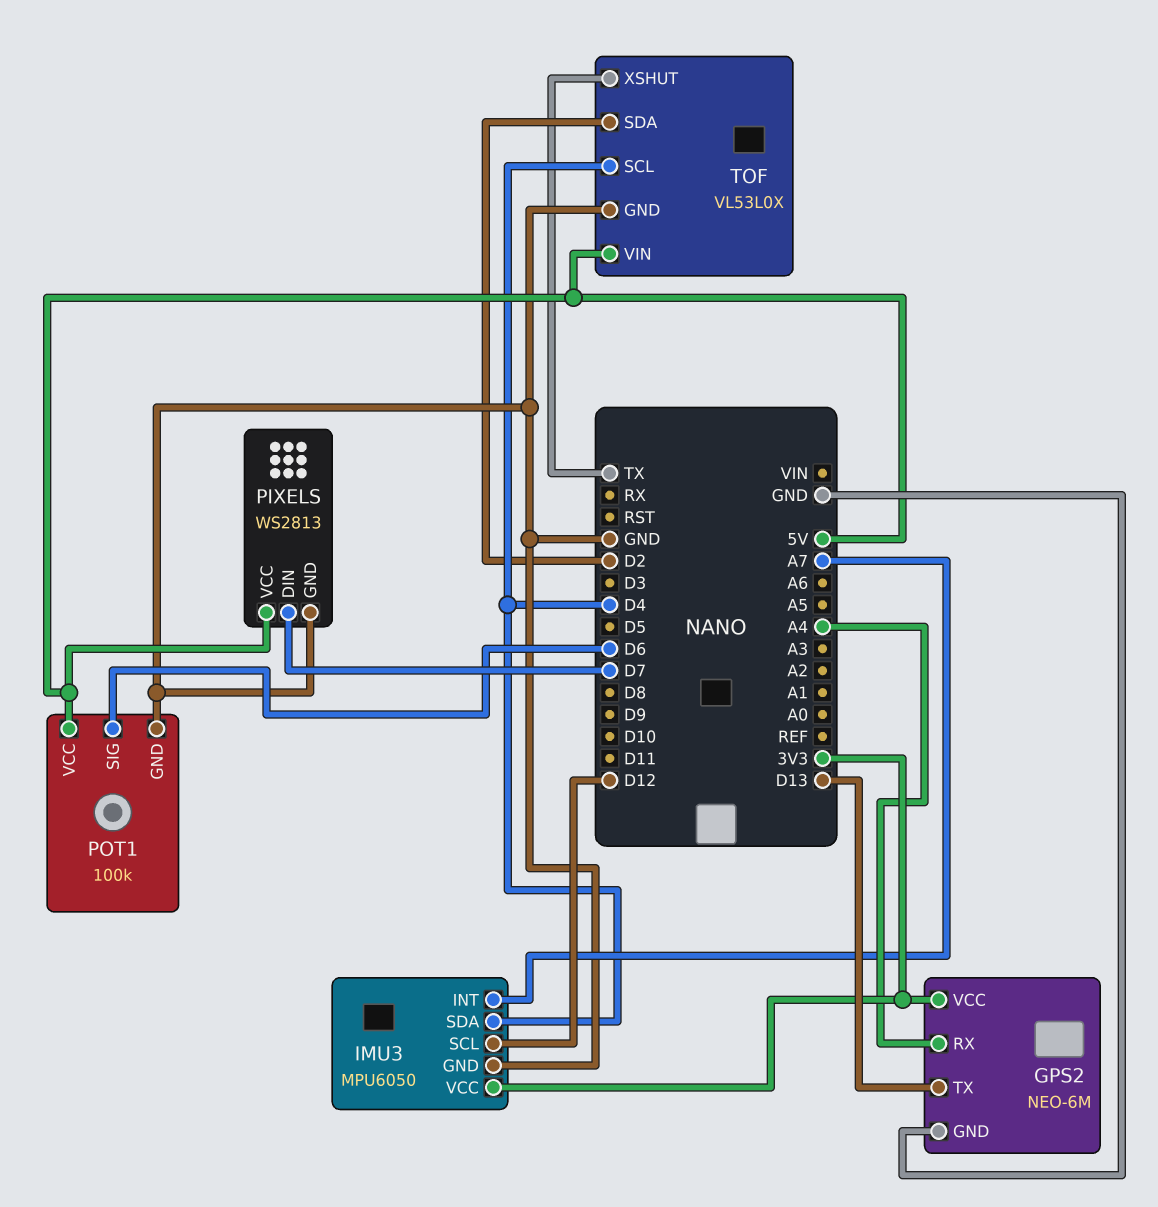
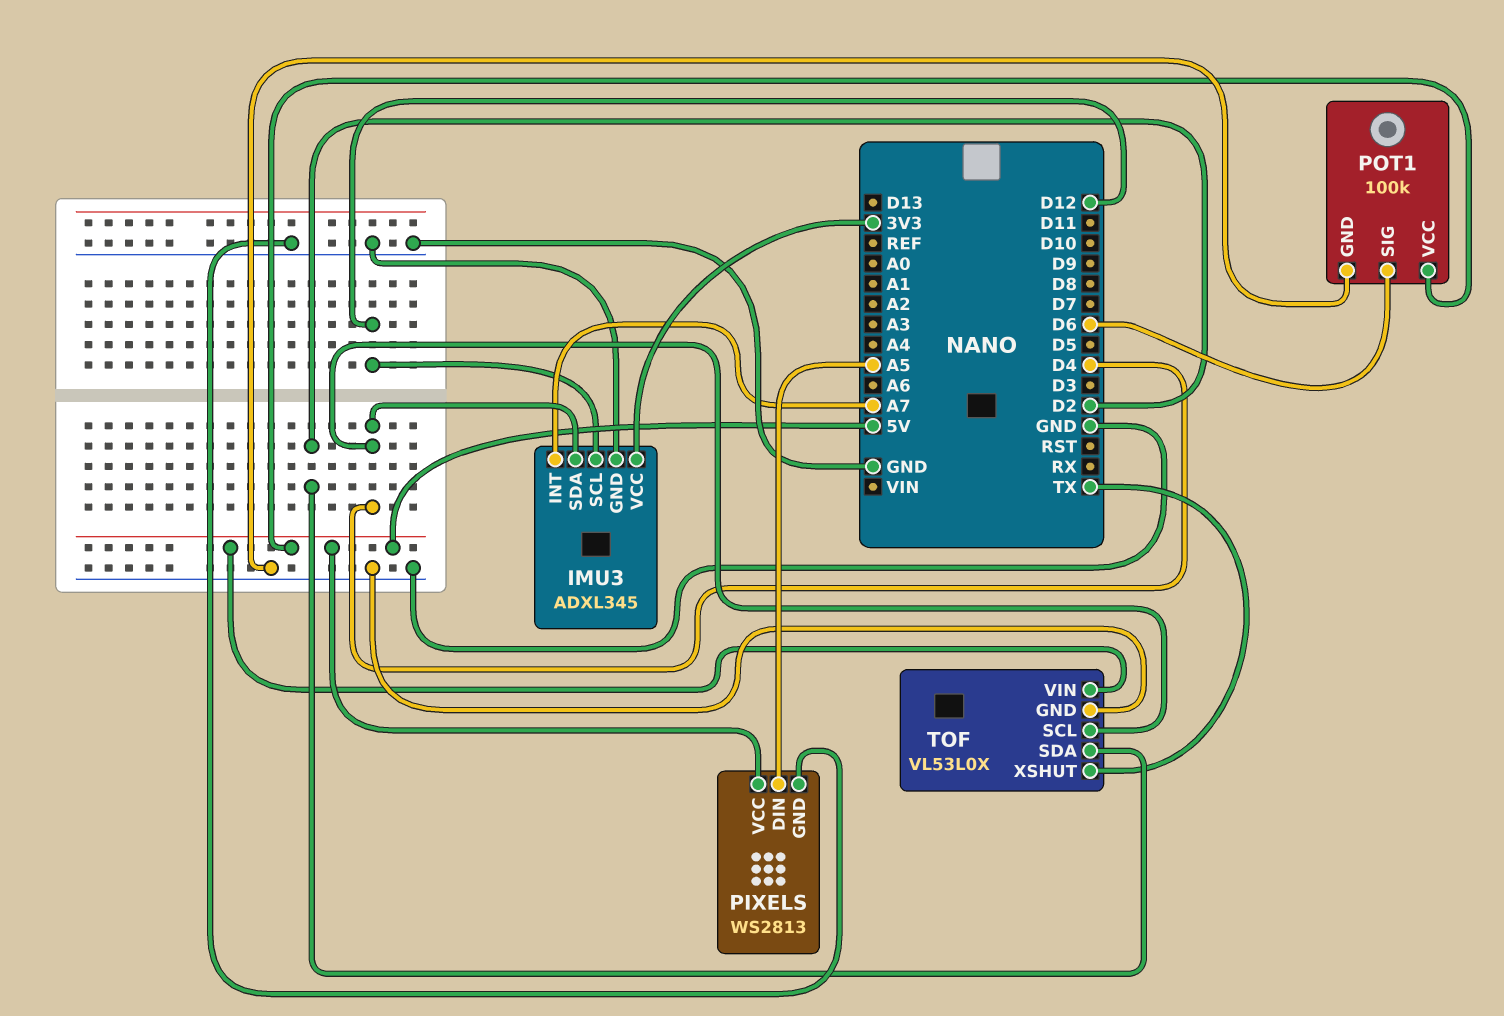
GPS2: NEO-6M -> none
GPS2 pin GND: GND -> none
GPS2 pin RX: A4 -> none
GPS2 pin TX: D13 -> none
GPS2 pin VCC: 3V3 -> none
IMU3: MPU6050 -> ADXL345
PIXELS pin DIN: D7 -> A5

